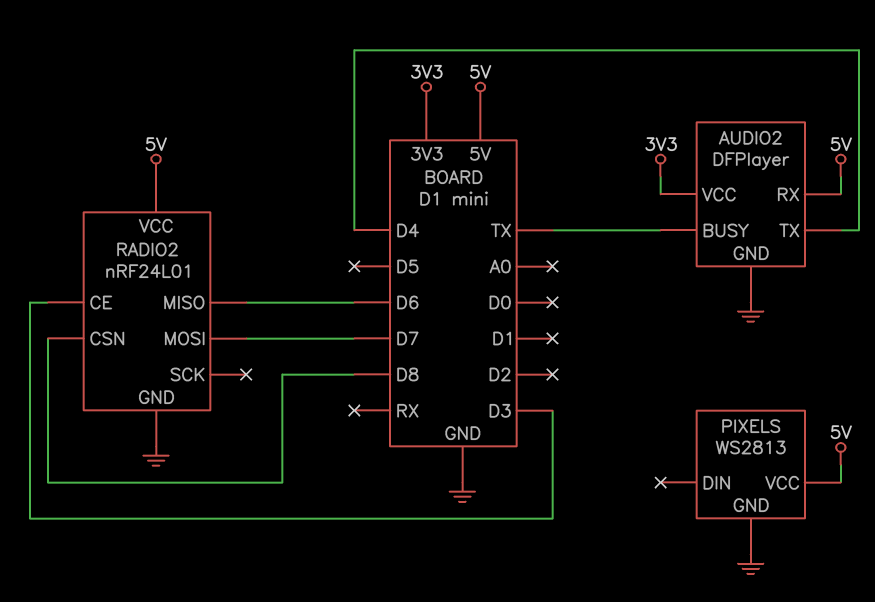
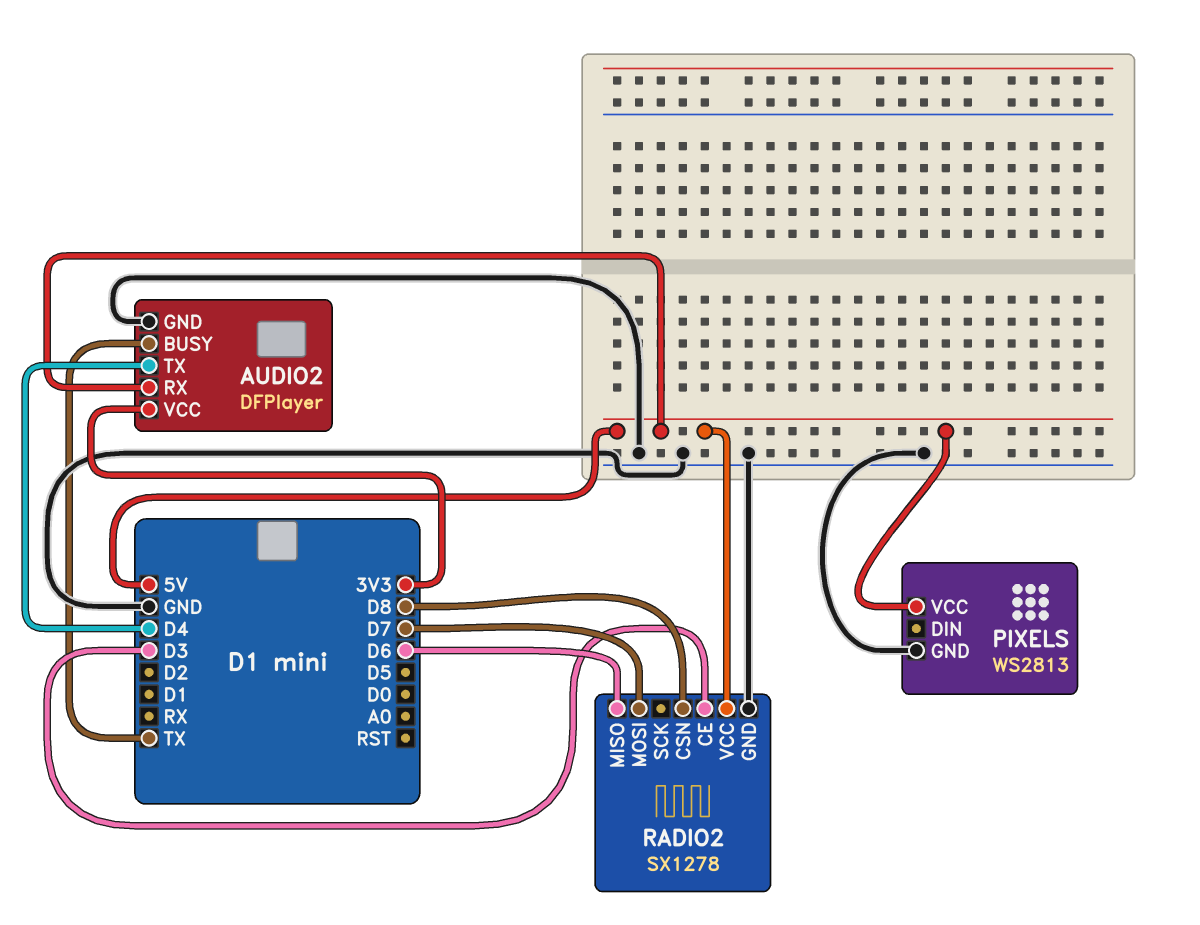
RADIO2: nRF24L01 -> SX1278

